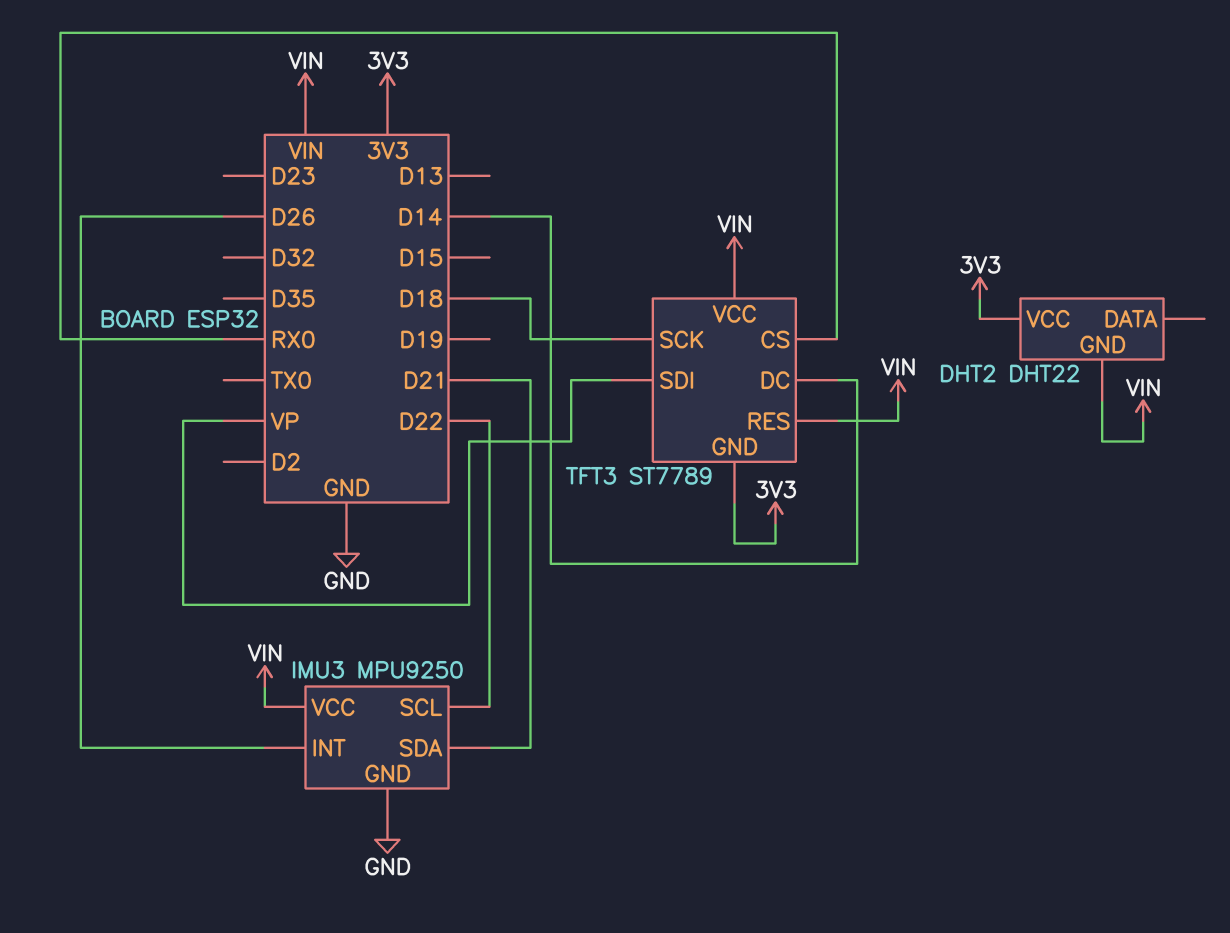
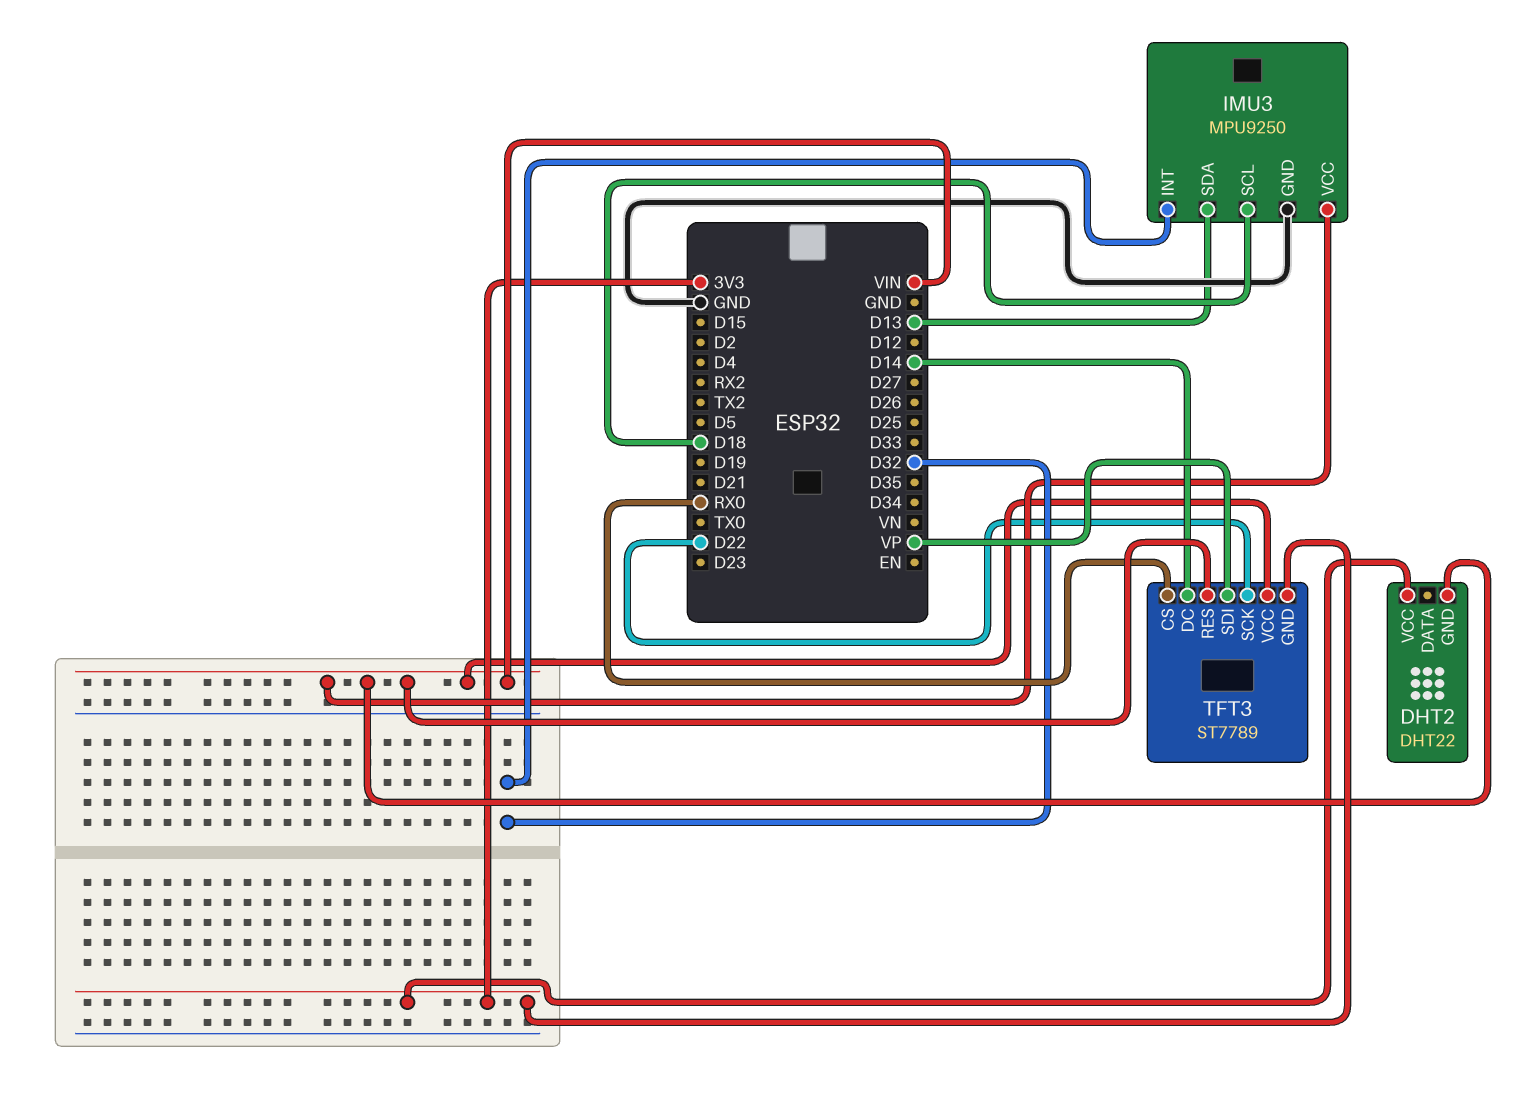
IMU3 pin INT: D26 -> D32
IMU3 pin SCL: D22 -> D18
IMU3 pin SDA: D21 -> D13
TFT3 pin SCK: D18 -> D22

